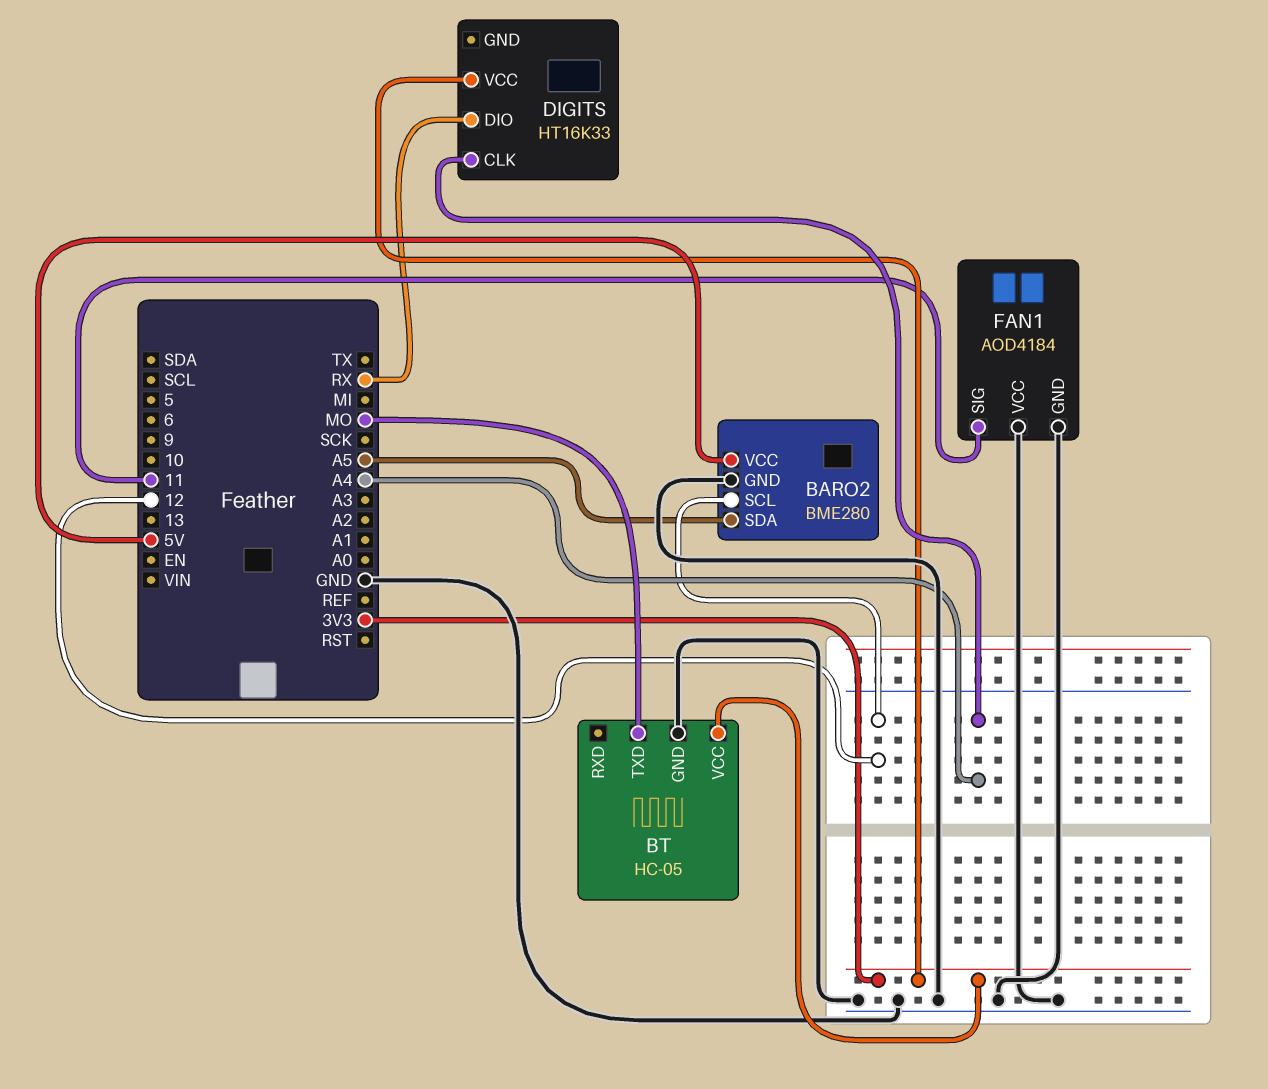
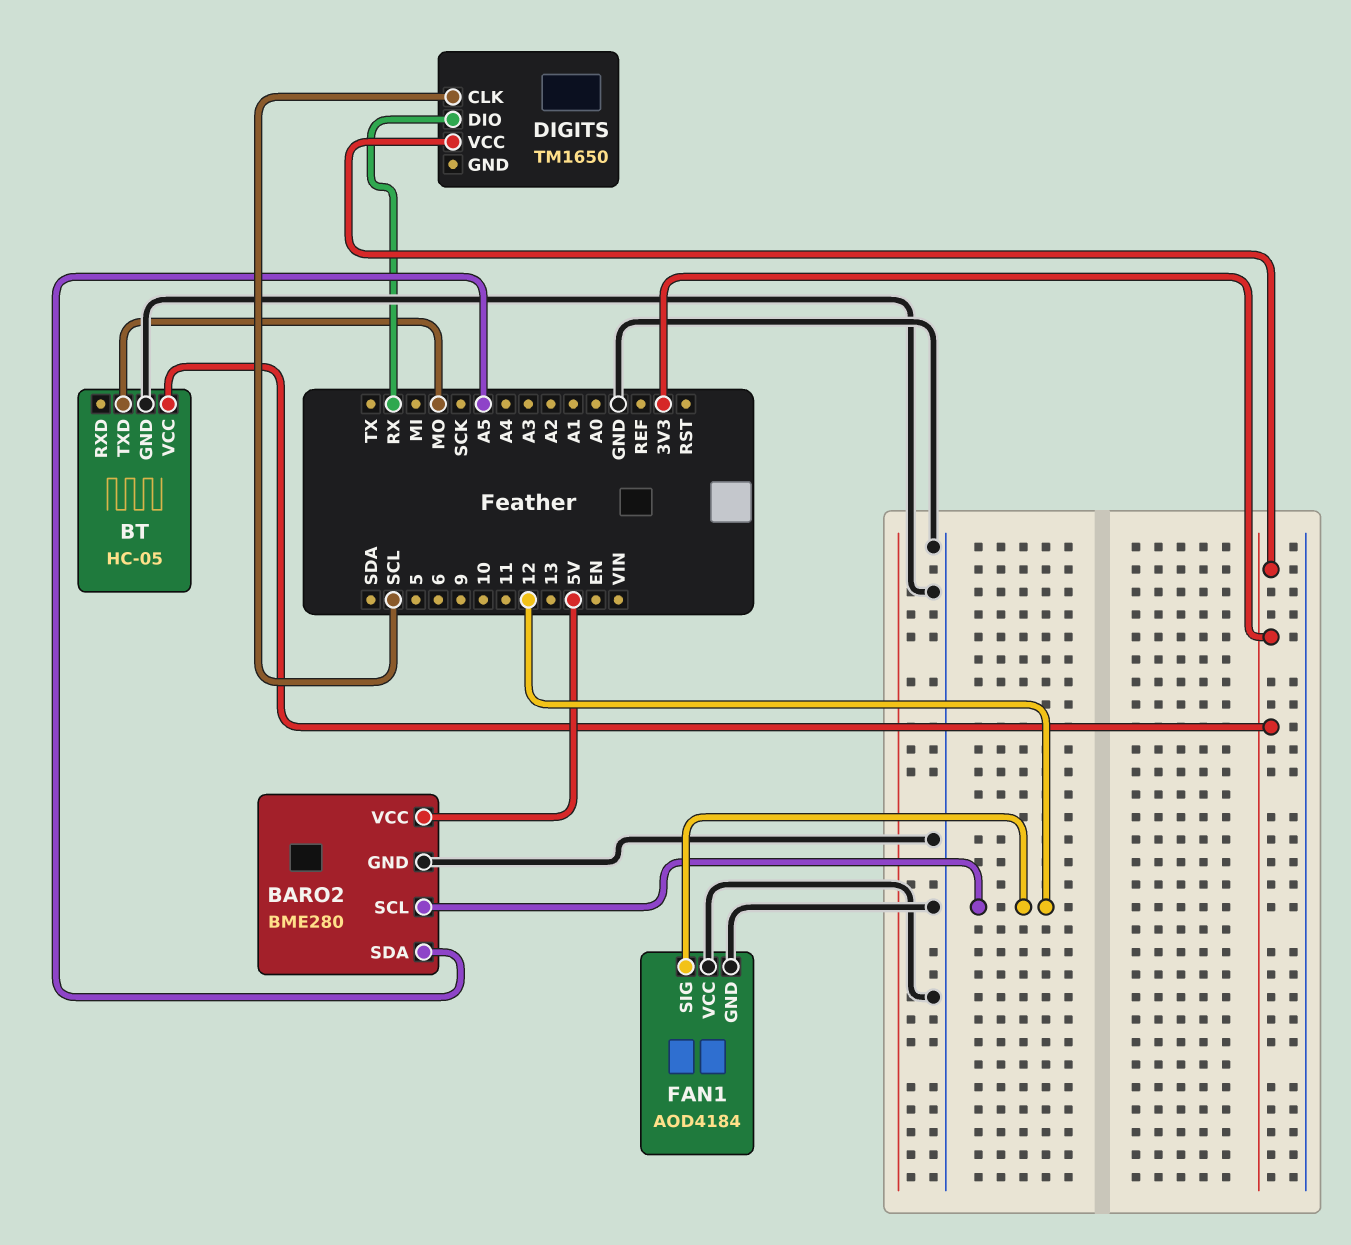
DIGITS: HT16K33 -> TM1650
DIGITS pin CLK: A4 -> SCL
FAN1 pin SIG: 11 -> 12

